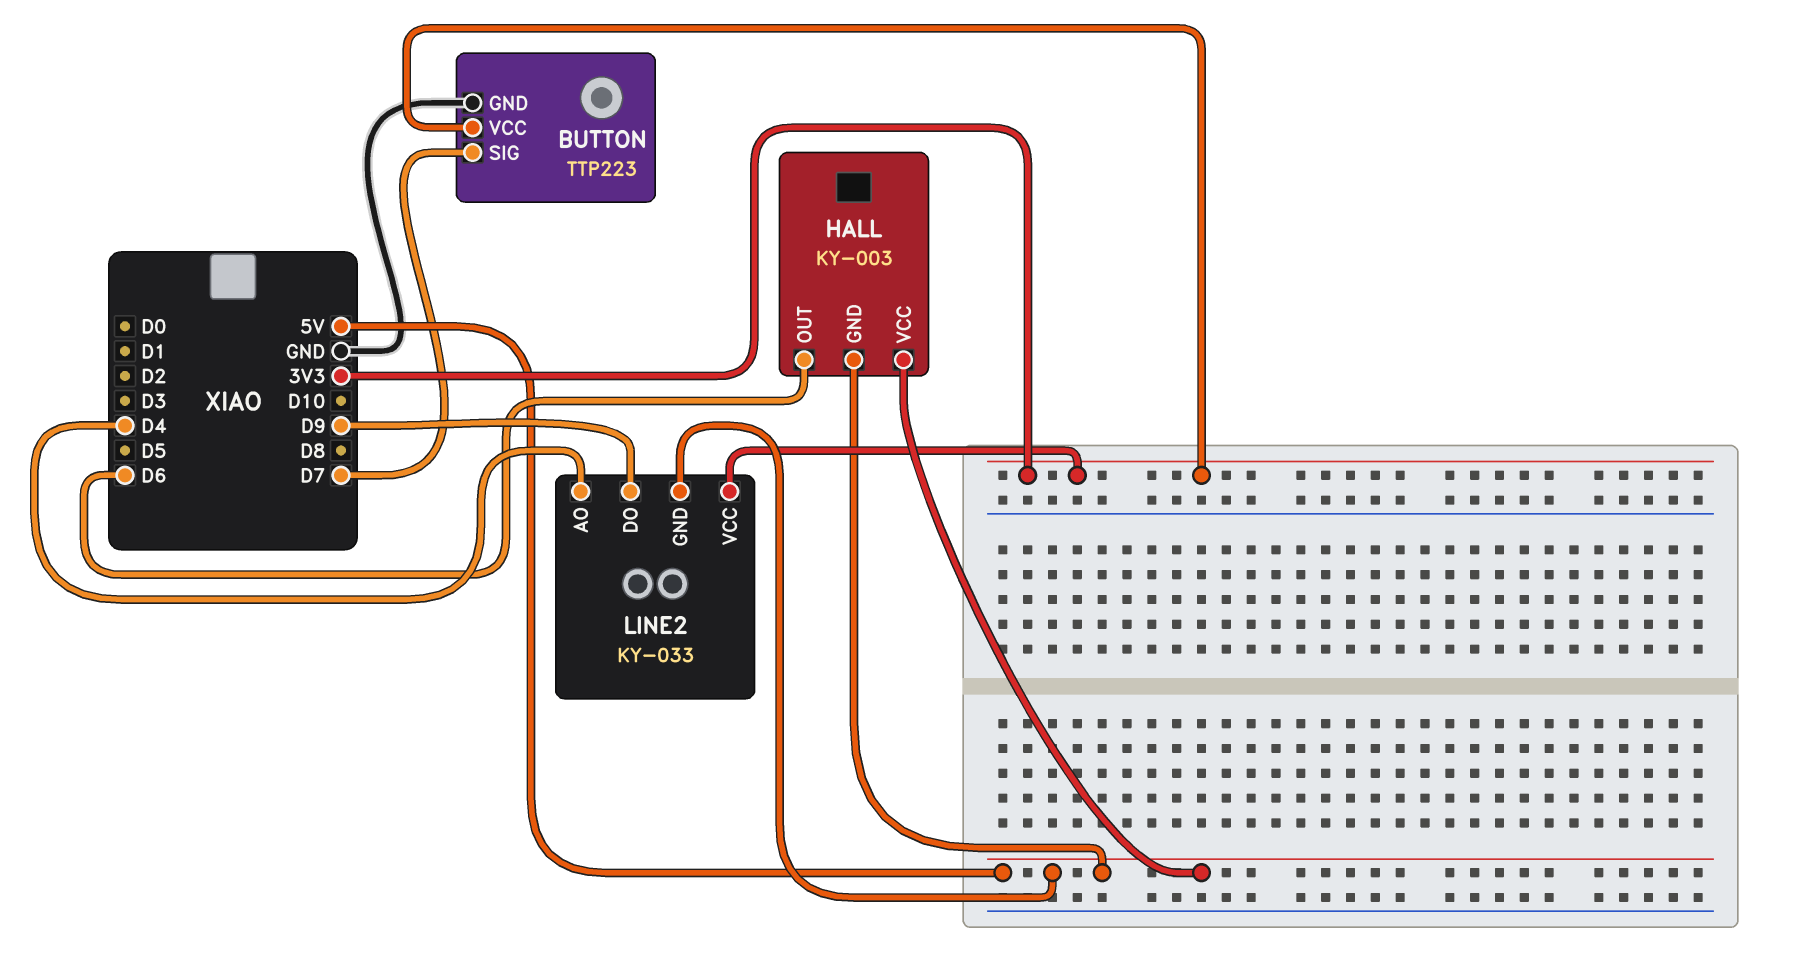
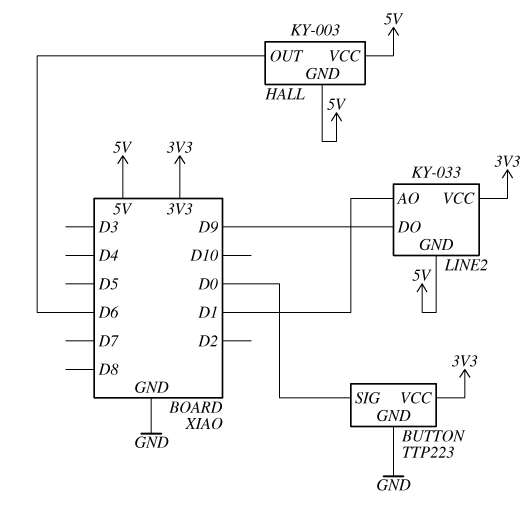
BUTTON pin SIG: D7 -> D0
LINE2 pin AO: D4 -> D1

